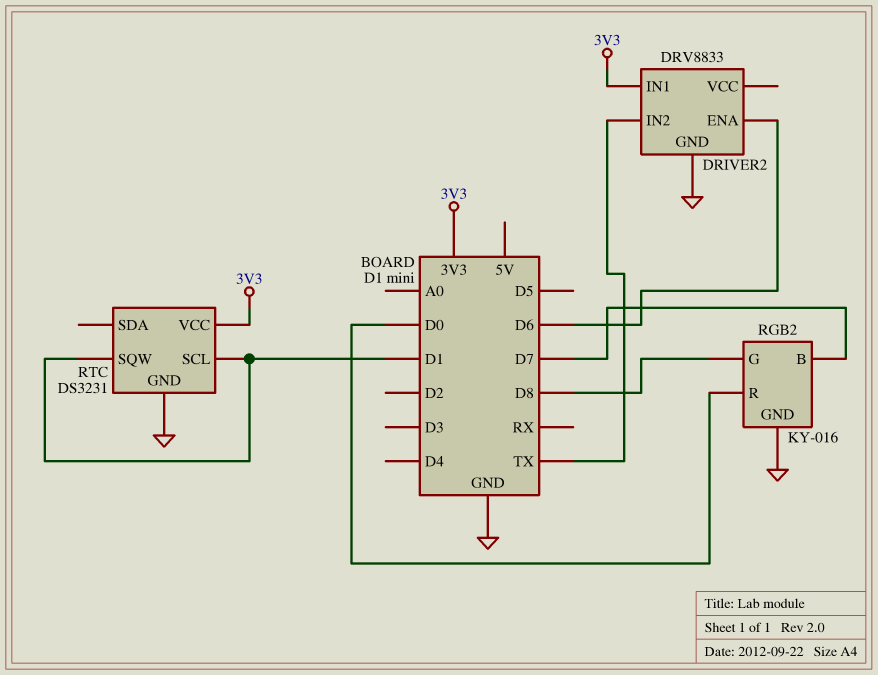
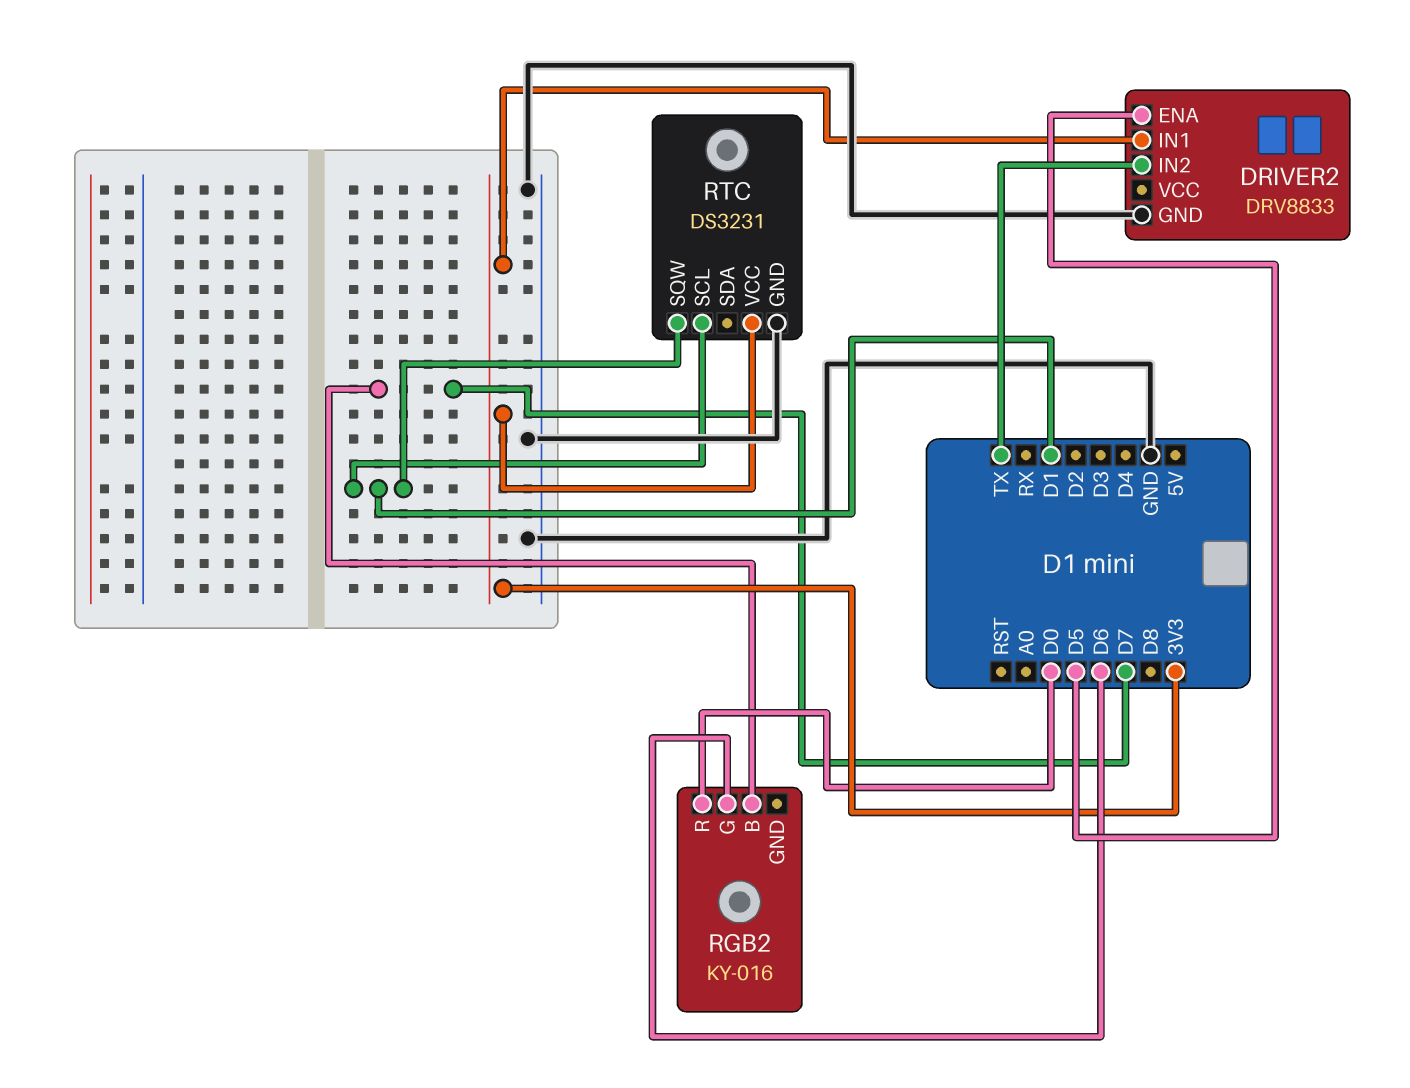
DRIVER2 pin ENA: D6 -> D5
RGB2 pin G: D8 -> D6
RGB2 pin GND: GND -> none

